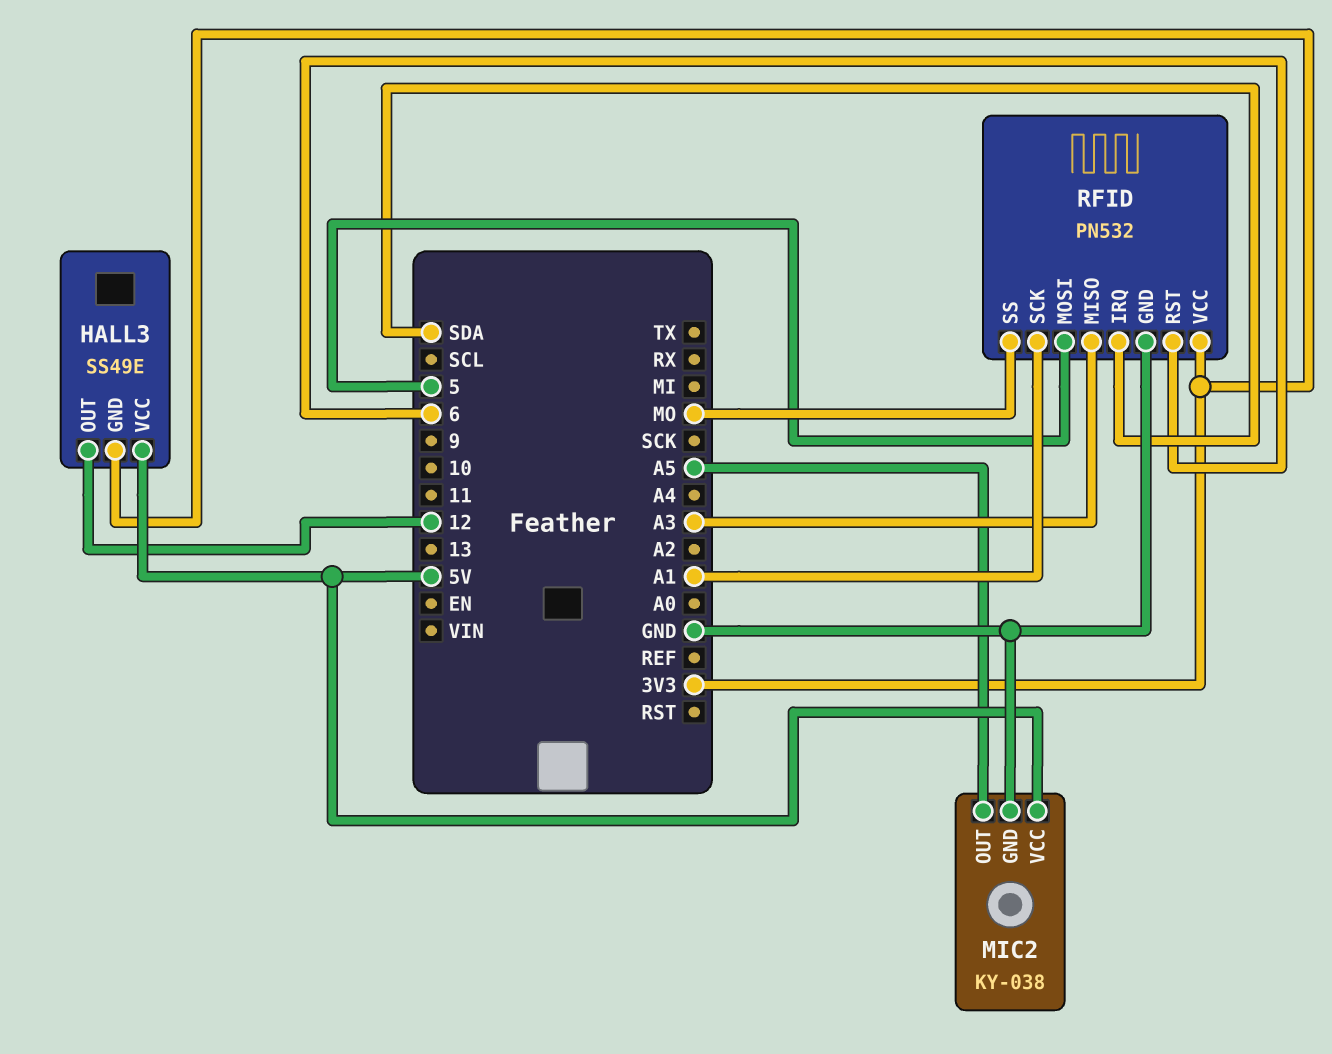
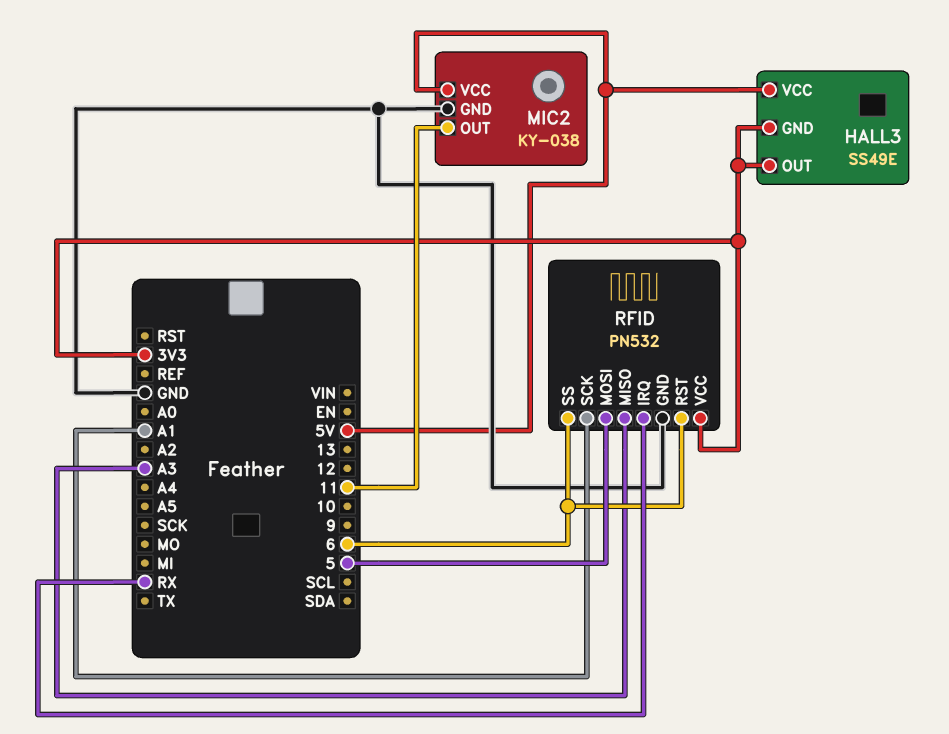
HALL3 pin OUT: 12 -> 3V3
MIC2 pin OUT: A5 -> 11
RFID pin IRQ: SDA -> RX
RFID pin SS: MO -> 6

